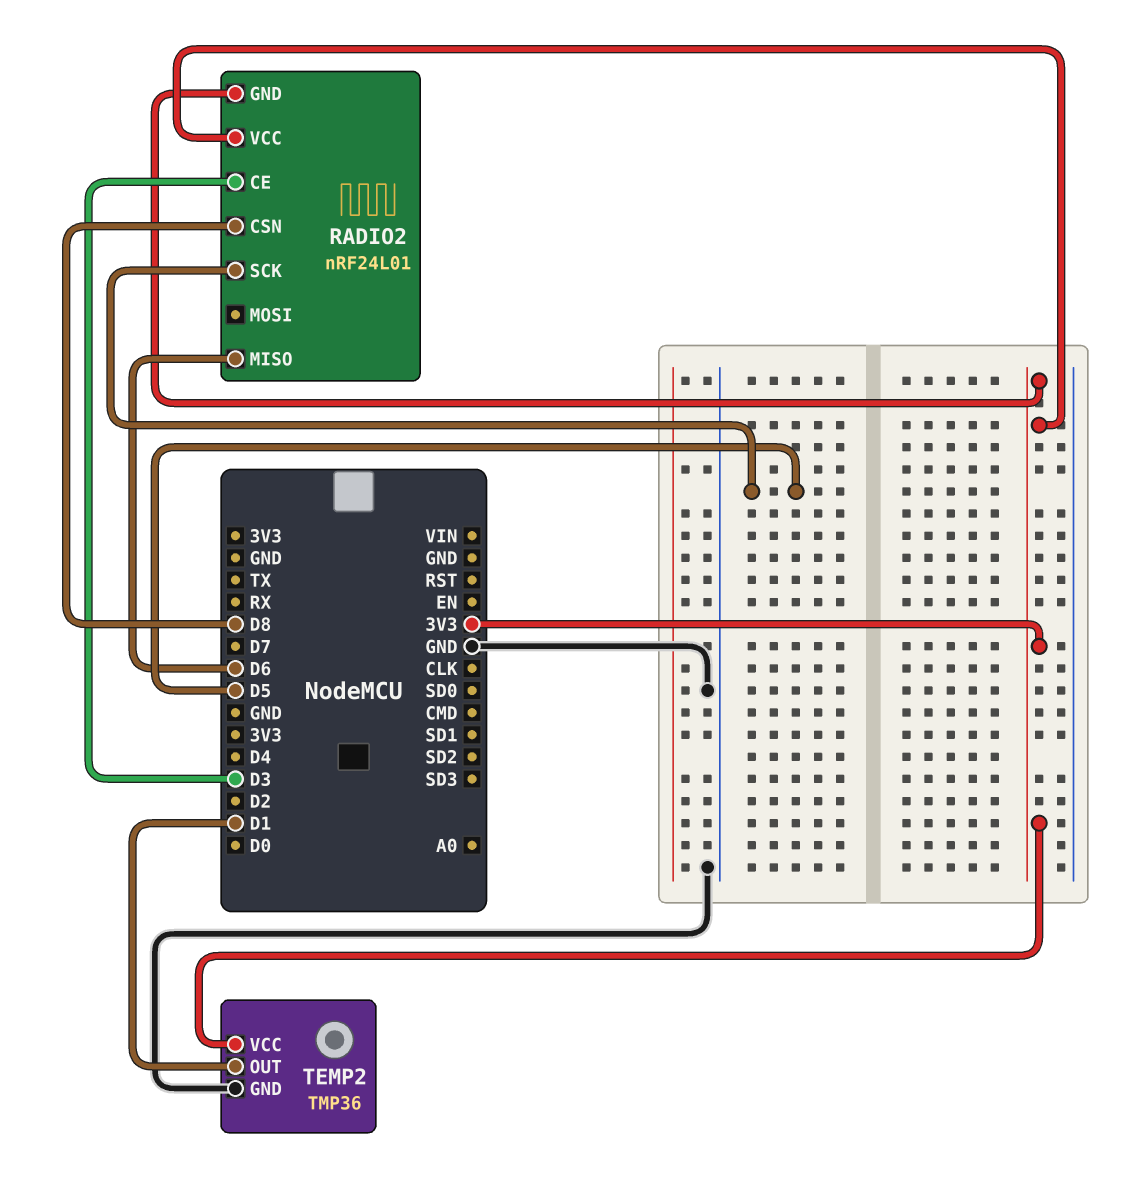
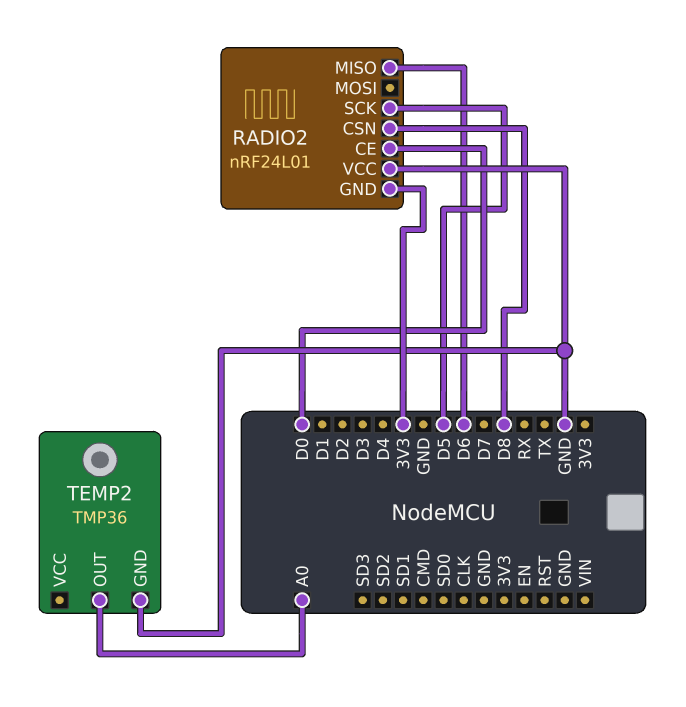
RADIO2 pin CE: D3 -> D0
RADIO2 pin VCC: 3V3 -> GND
TEMP2 pin OUT: D1 -> A0
TEMP2 pin VCC: 3V3 -> none

